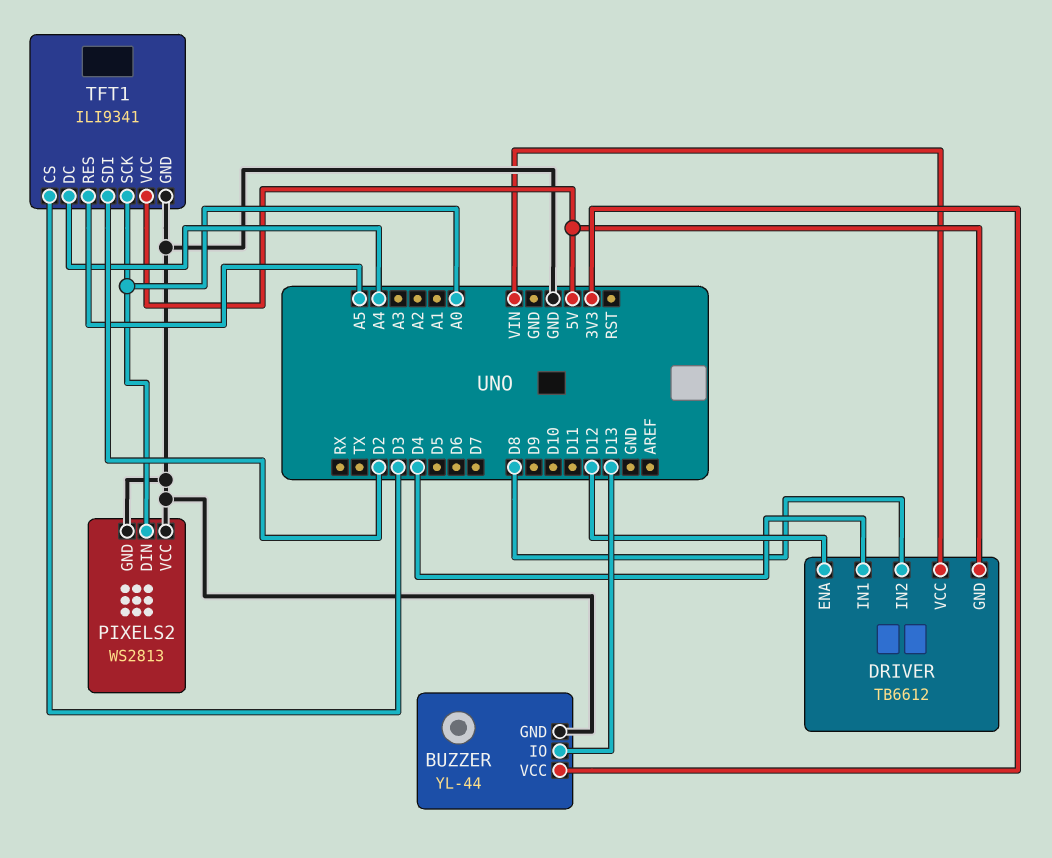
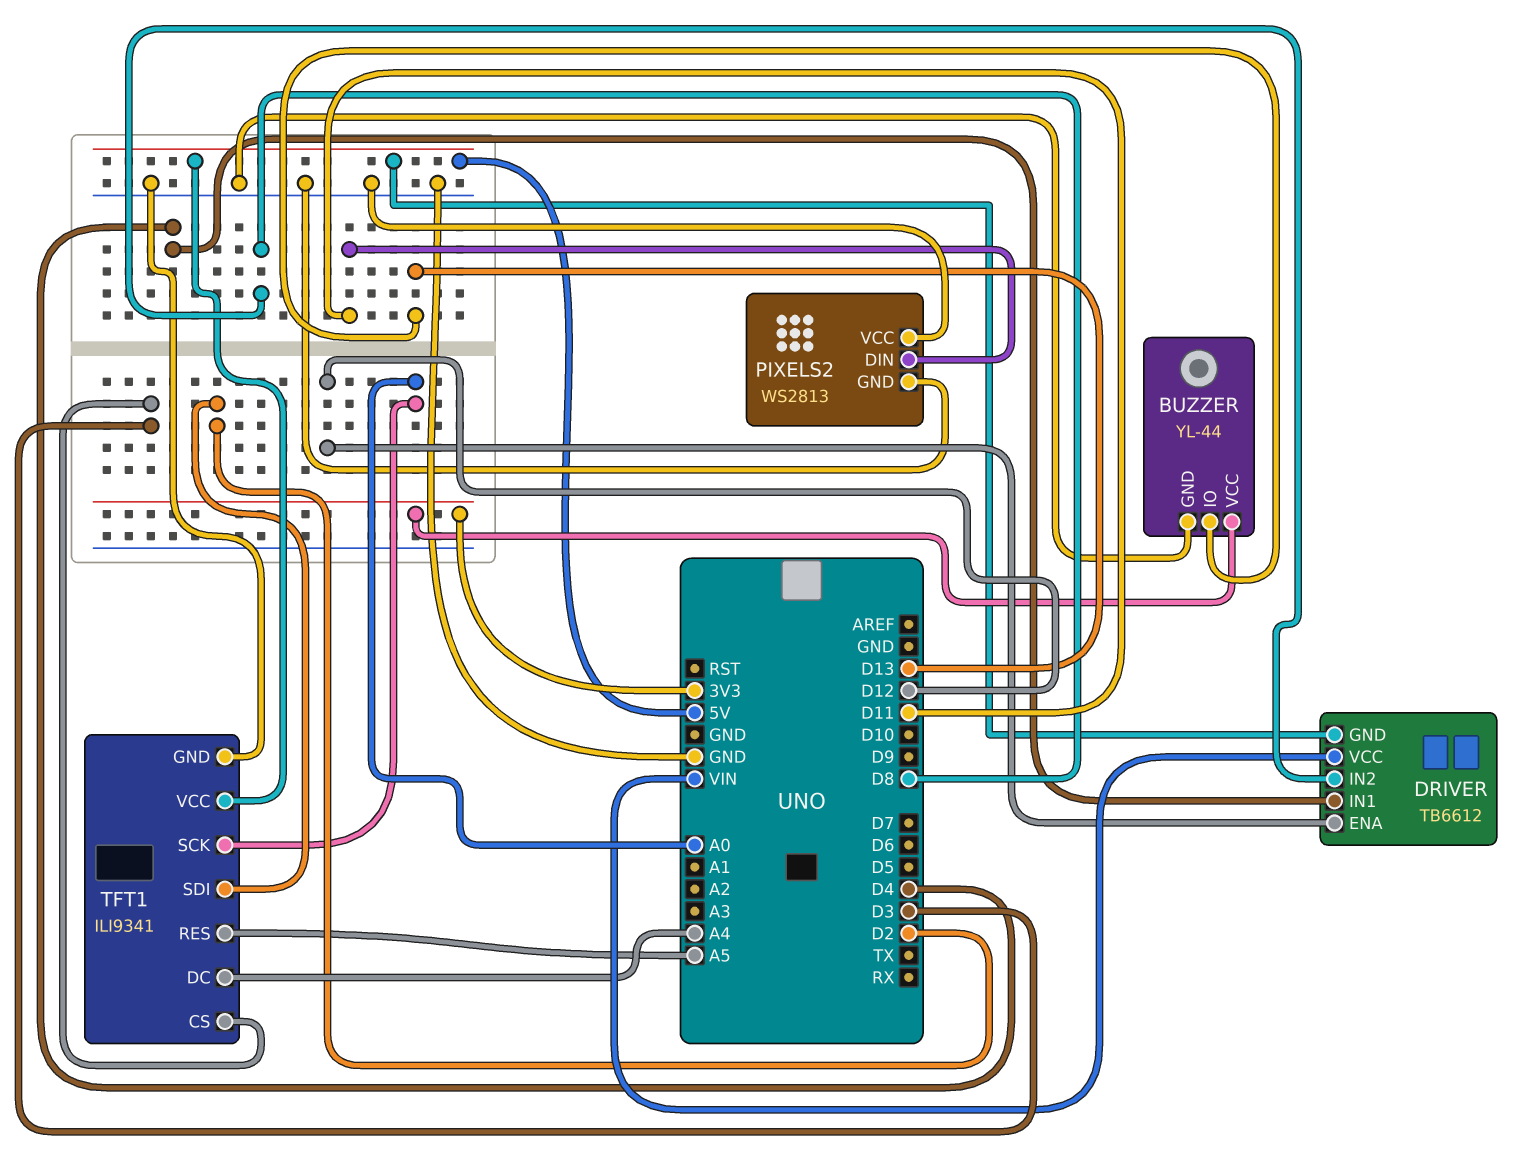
PIXELS2 pin DIN: A0 -> D11

